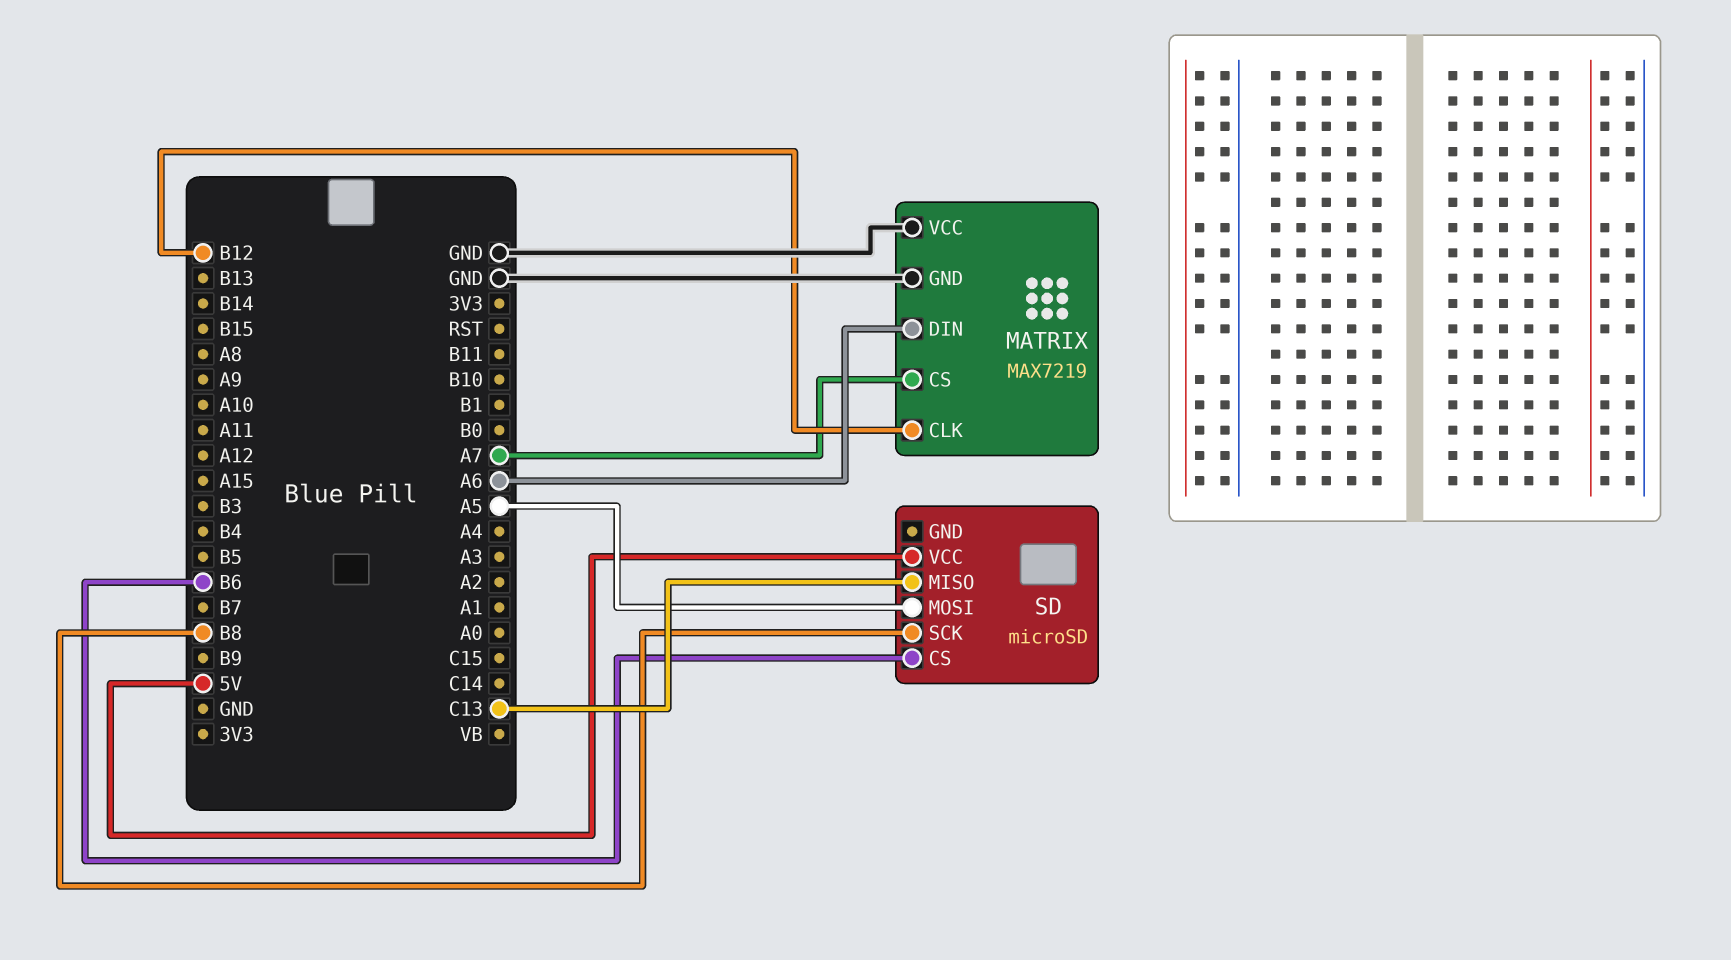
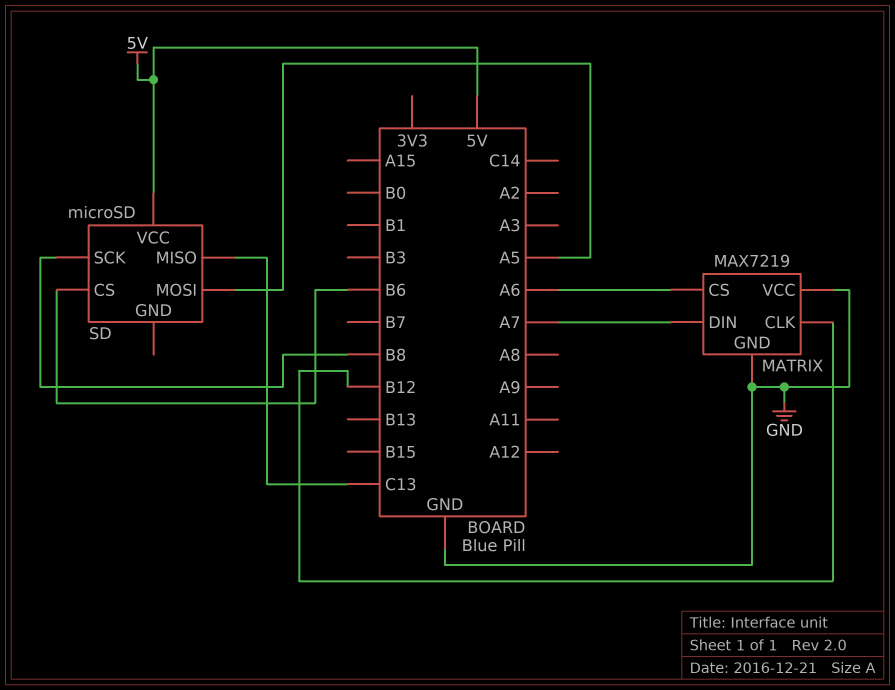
MATRIX pin CS: A7 -> A6
MATRIX pin DIN: A6 -> A7

